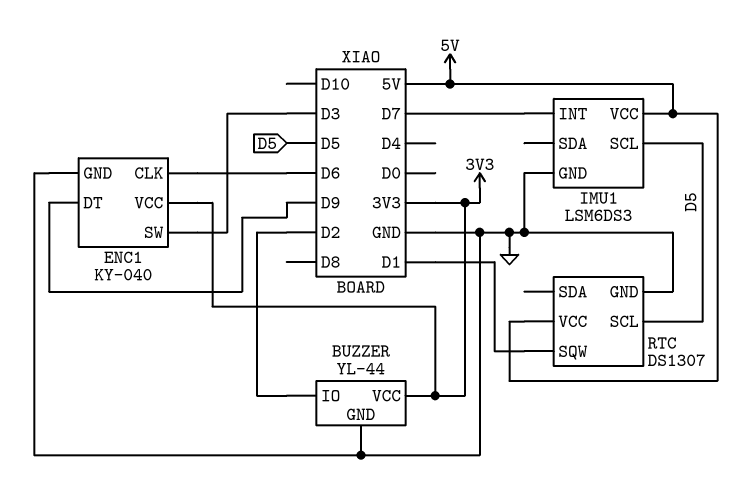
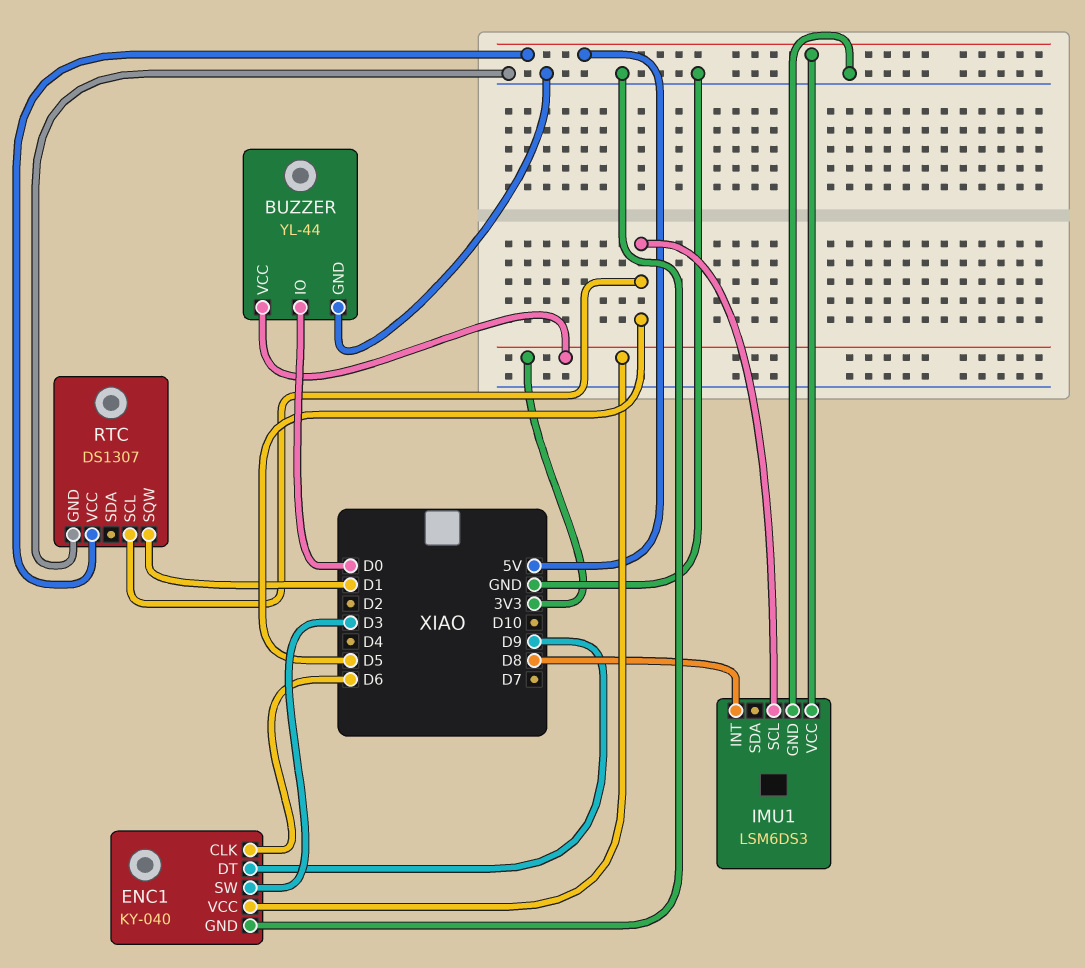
BUZZER pin IO: D2 -> D0
IMU1 pin INT: D7 -> D8

